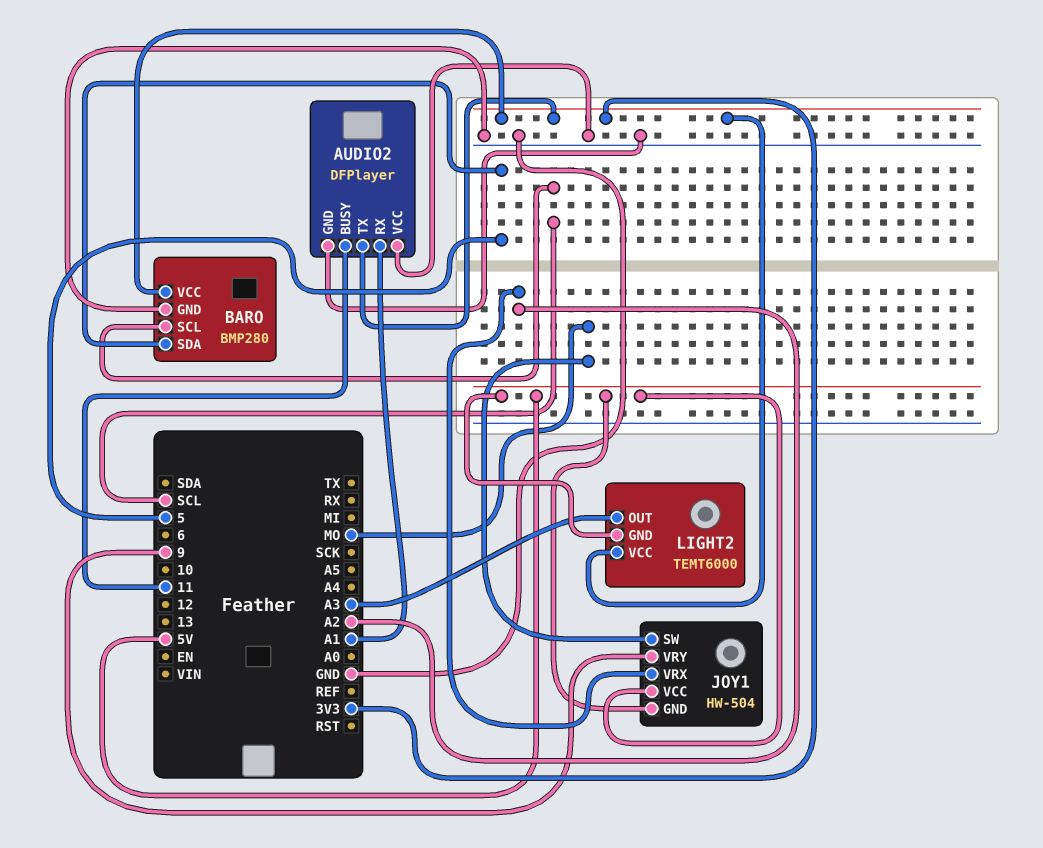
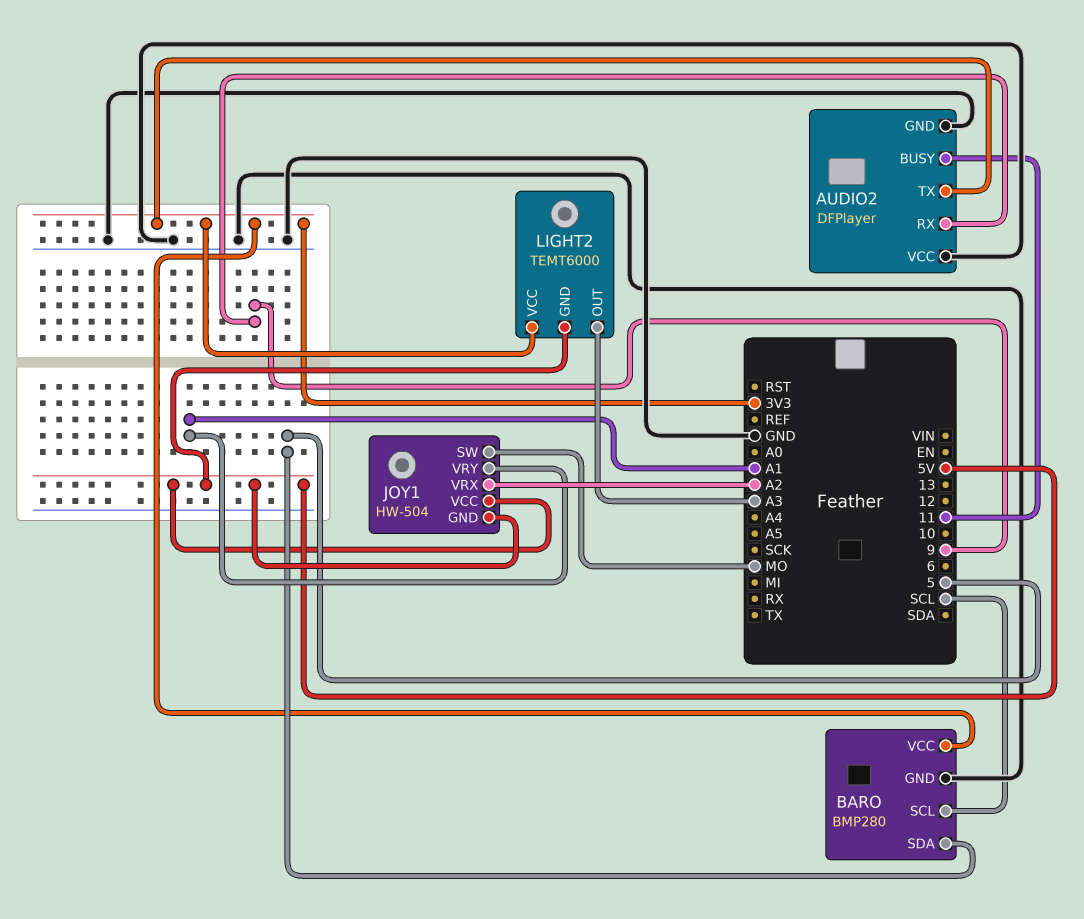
AUDIO2 pin RX: A1 -> 9
JOY1 pin VRY: 9 -> A1

